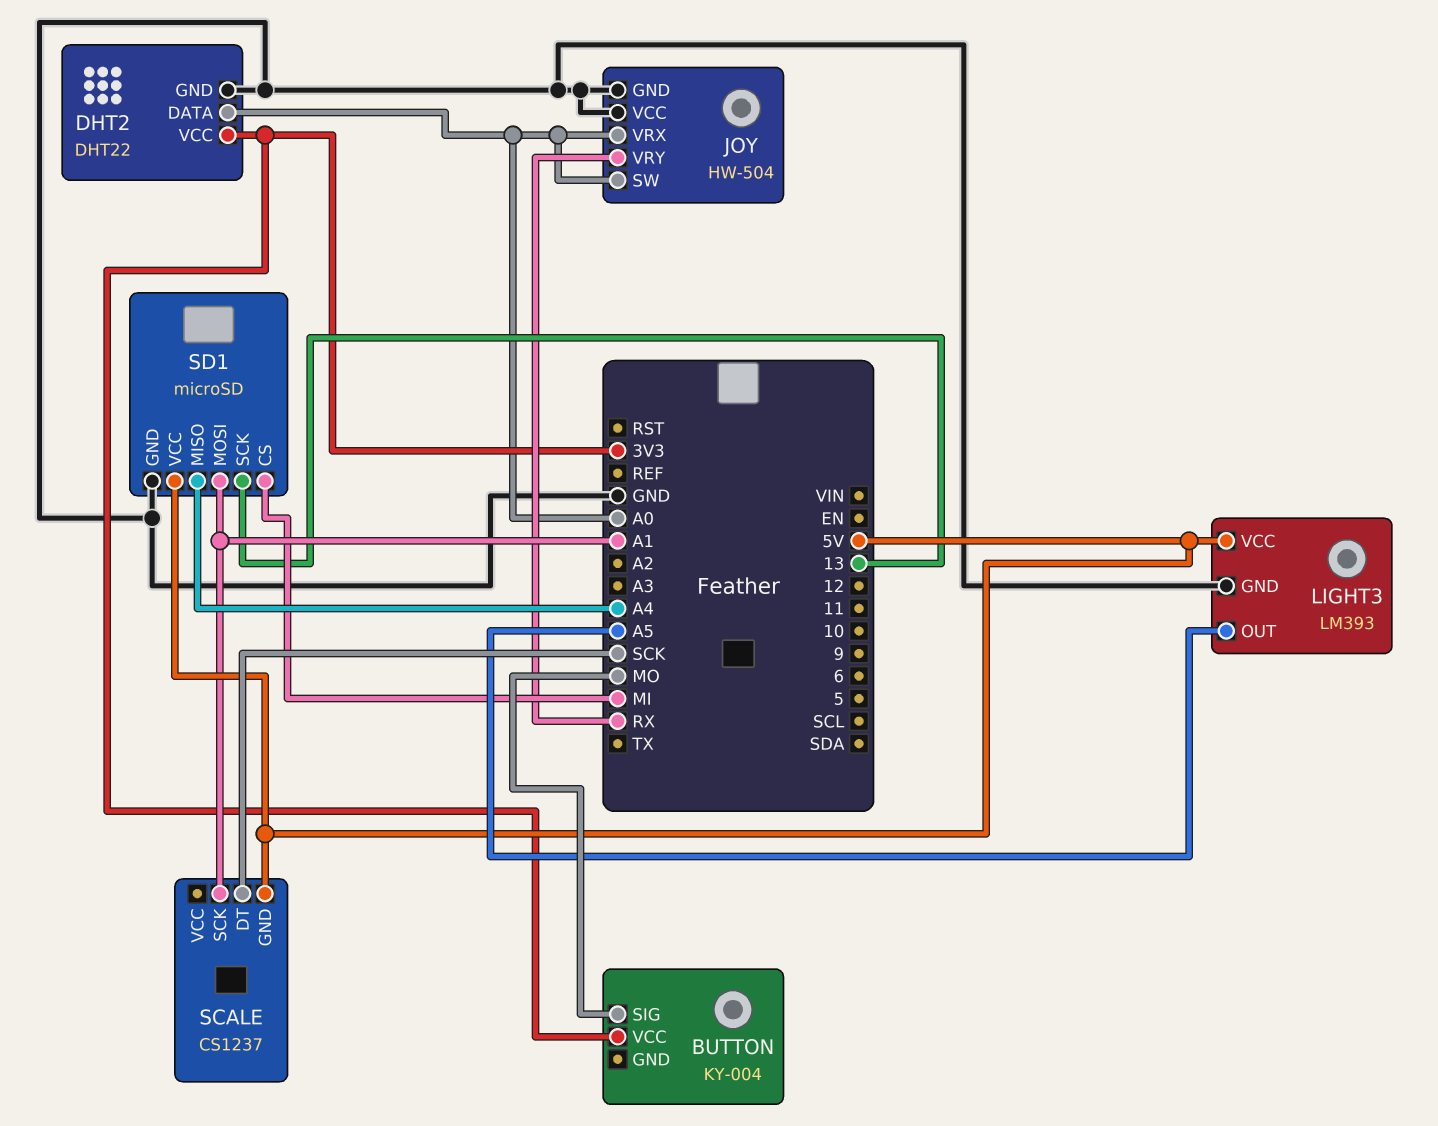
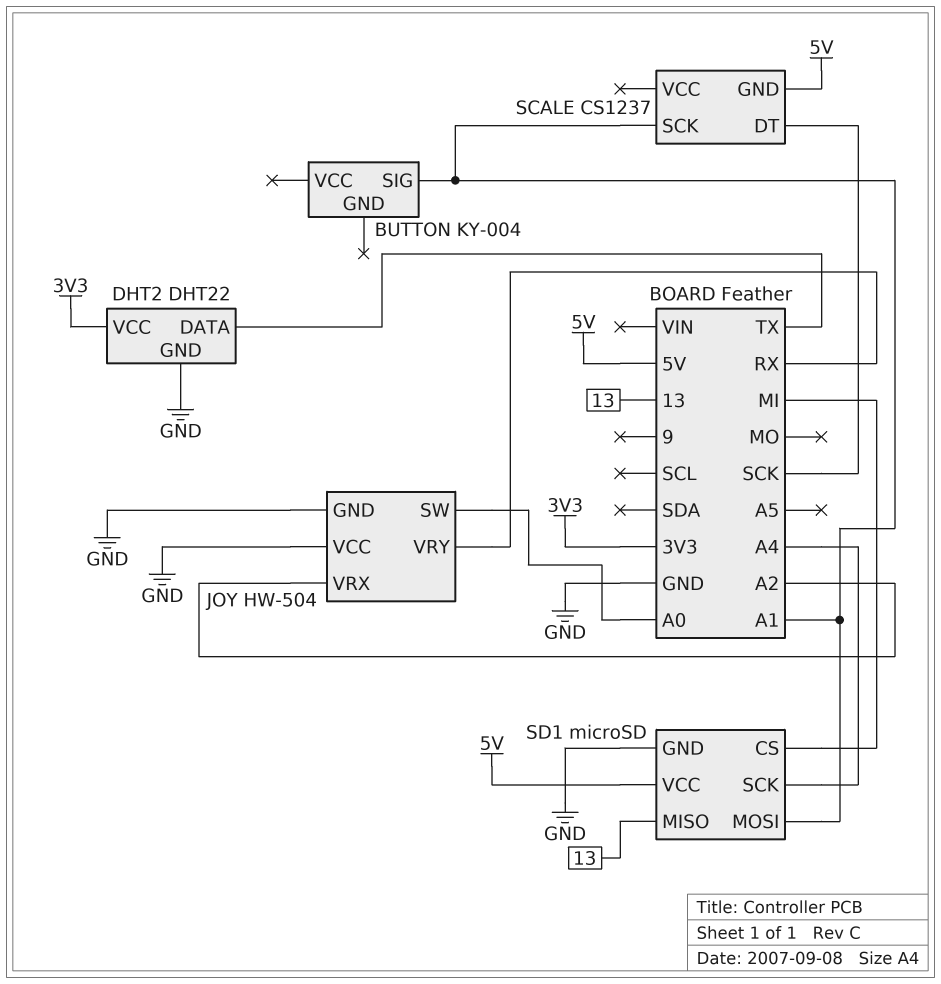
BUTTON pin SIG: MO -> A1
BUTTON pin VCC: 3V3 -> none
DHT2 pin DATA: A0 -> TX
JOY pin VRX: A0 -> A2
LIGHT3: LM393 -> none
LIGHT3 pin GND: GND -> none
LIGHT3 pin OUT: A5 -> none
LIGHT3 pin VCC: 5V -> none
SD1 pin MISO: A4 -> 13
SD1 pin SCK: 13 -> A4

